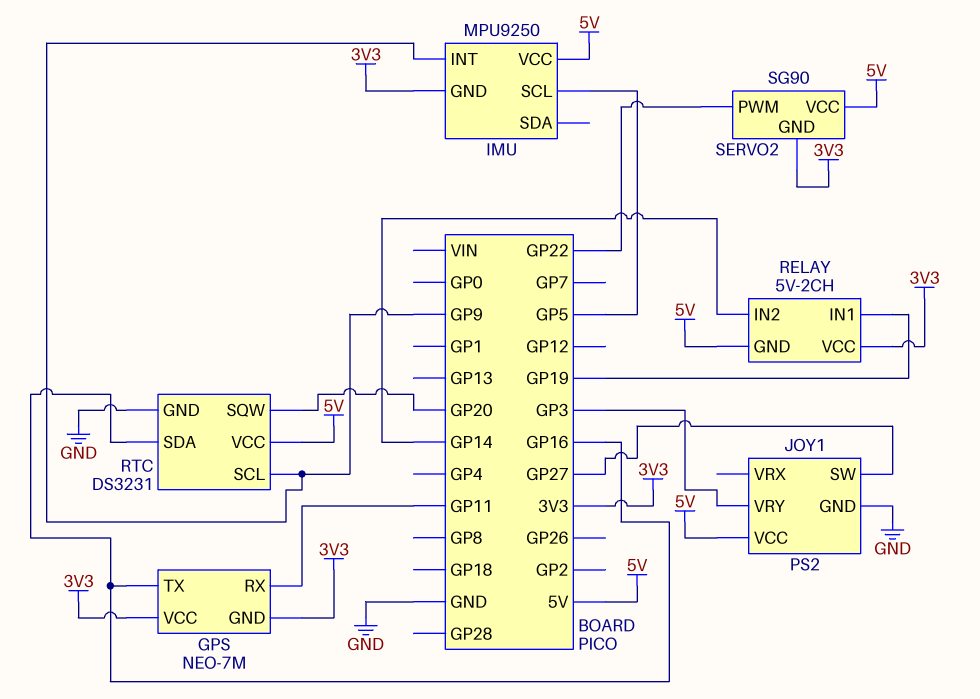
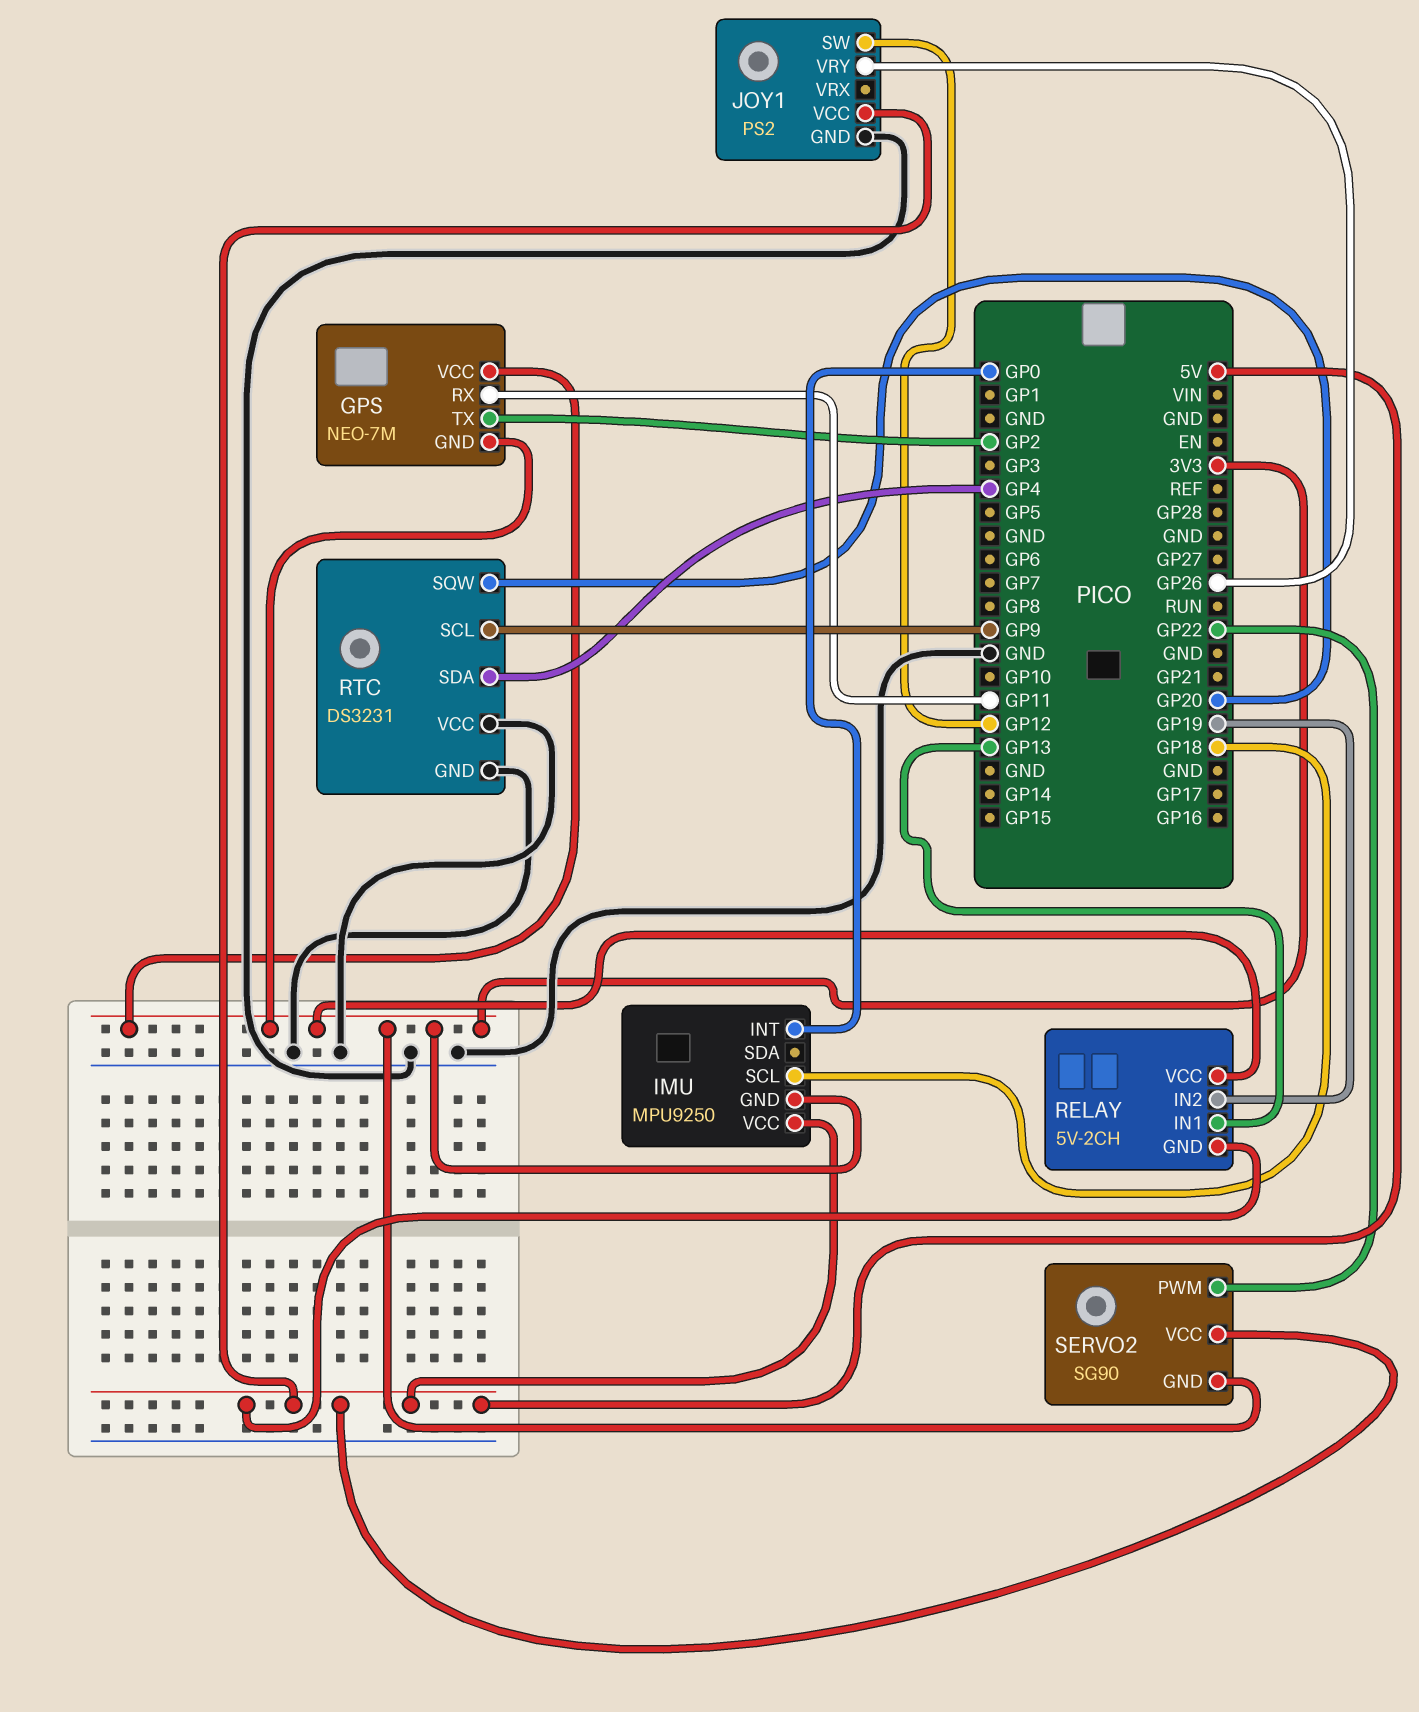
GPS pin TX: GP16 -> GP2
IMU pin INT: GP9 -> GP0
IMU pin SCL: GP5 -> GP18
JOY1 pin SW: GP27 -> GP12
JOY1 pin VRY: GP3 -> GP26
RELAY pin IN1: GP19 -> GP13
RELAY pin IN2: GP14 -> GP19
RTC pin SDA: GP16 -> GP4
RTC pin VCC: 5V -> GND

